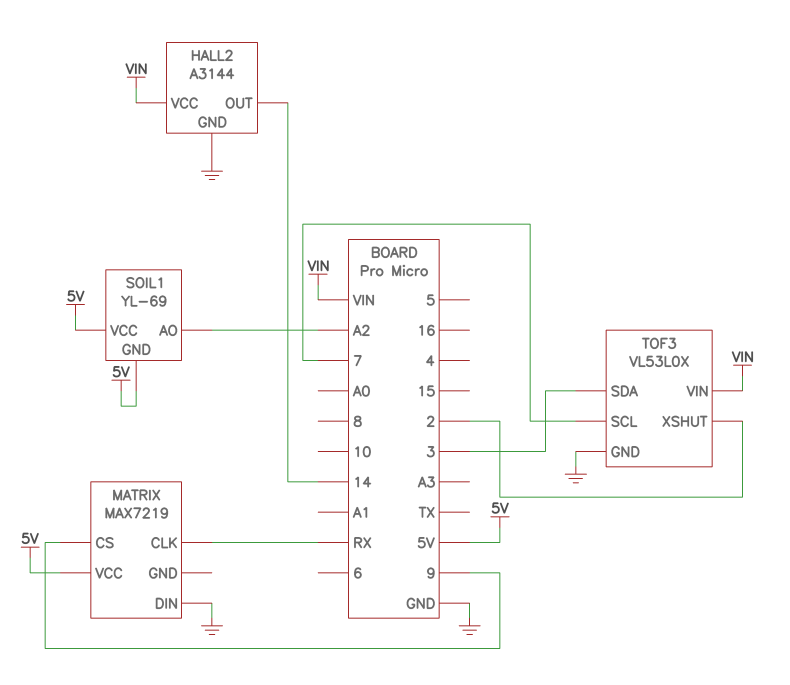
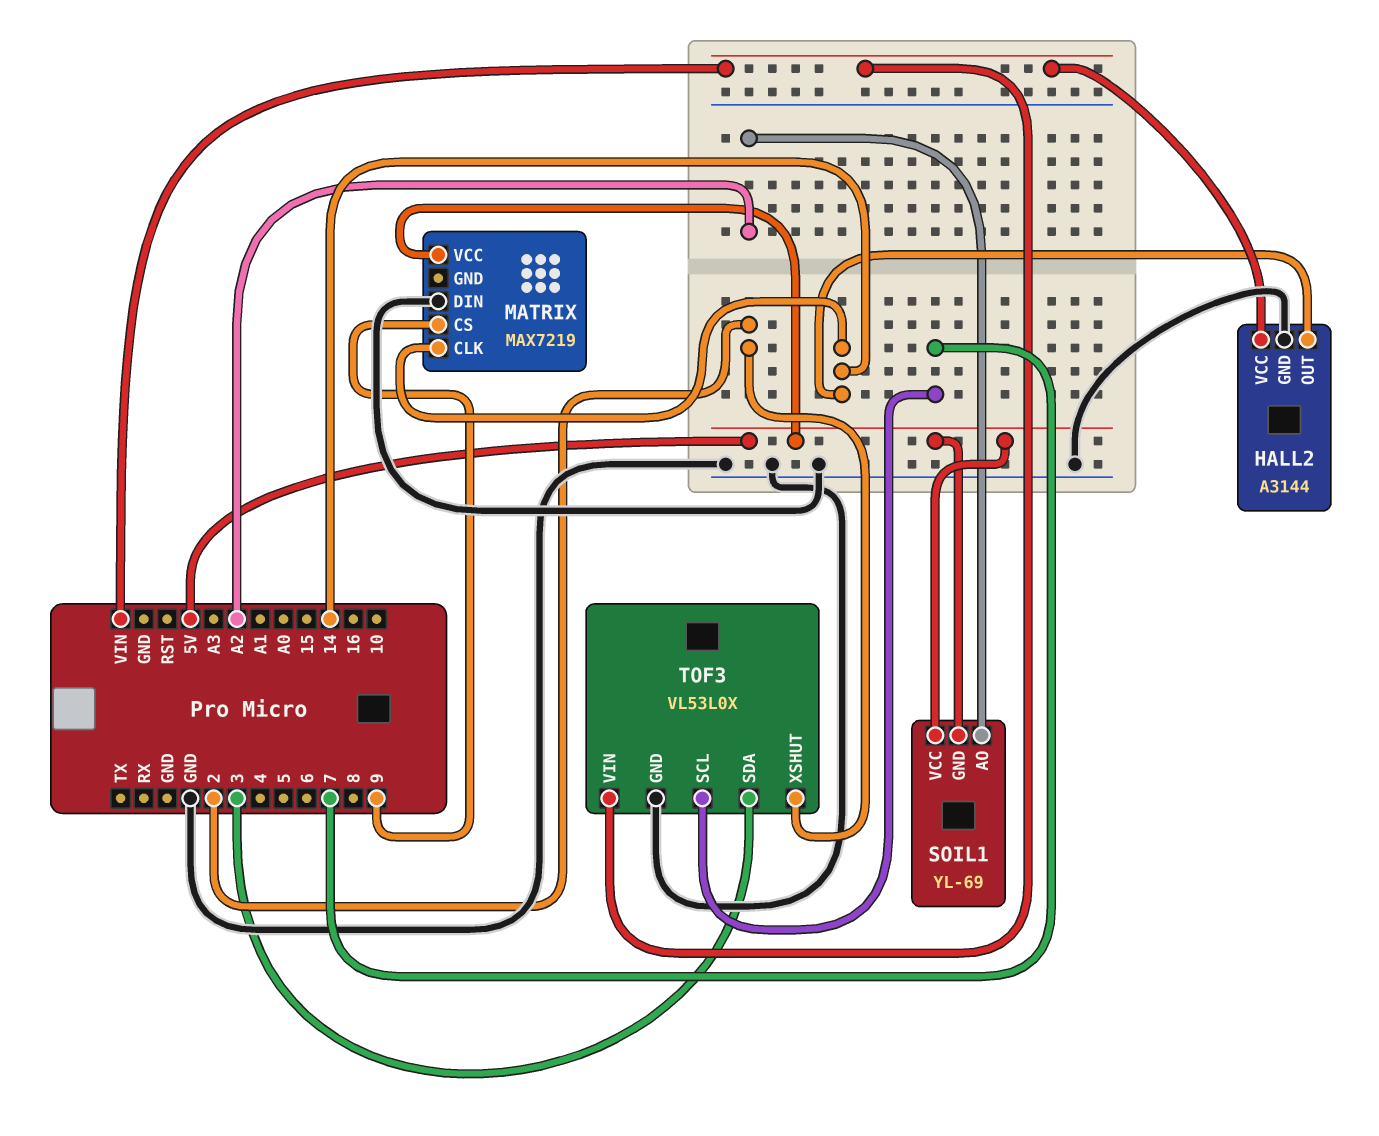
MATRIX pin CLK: RX -> 14

